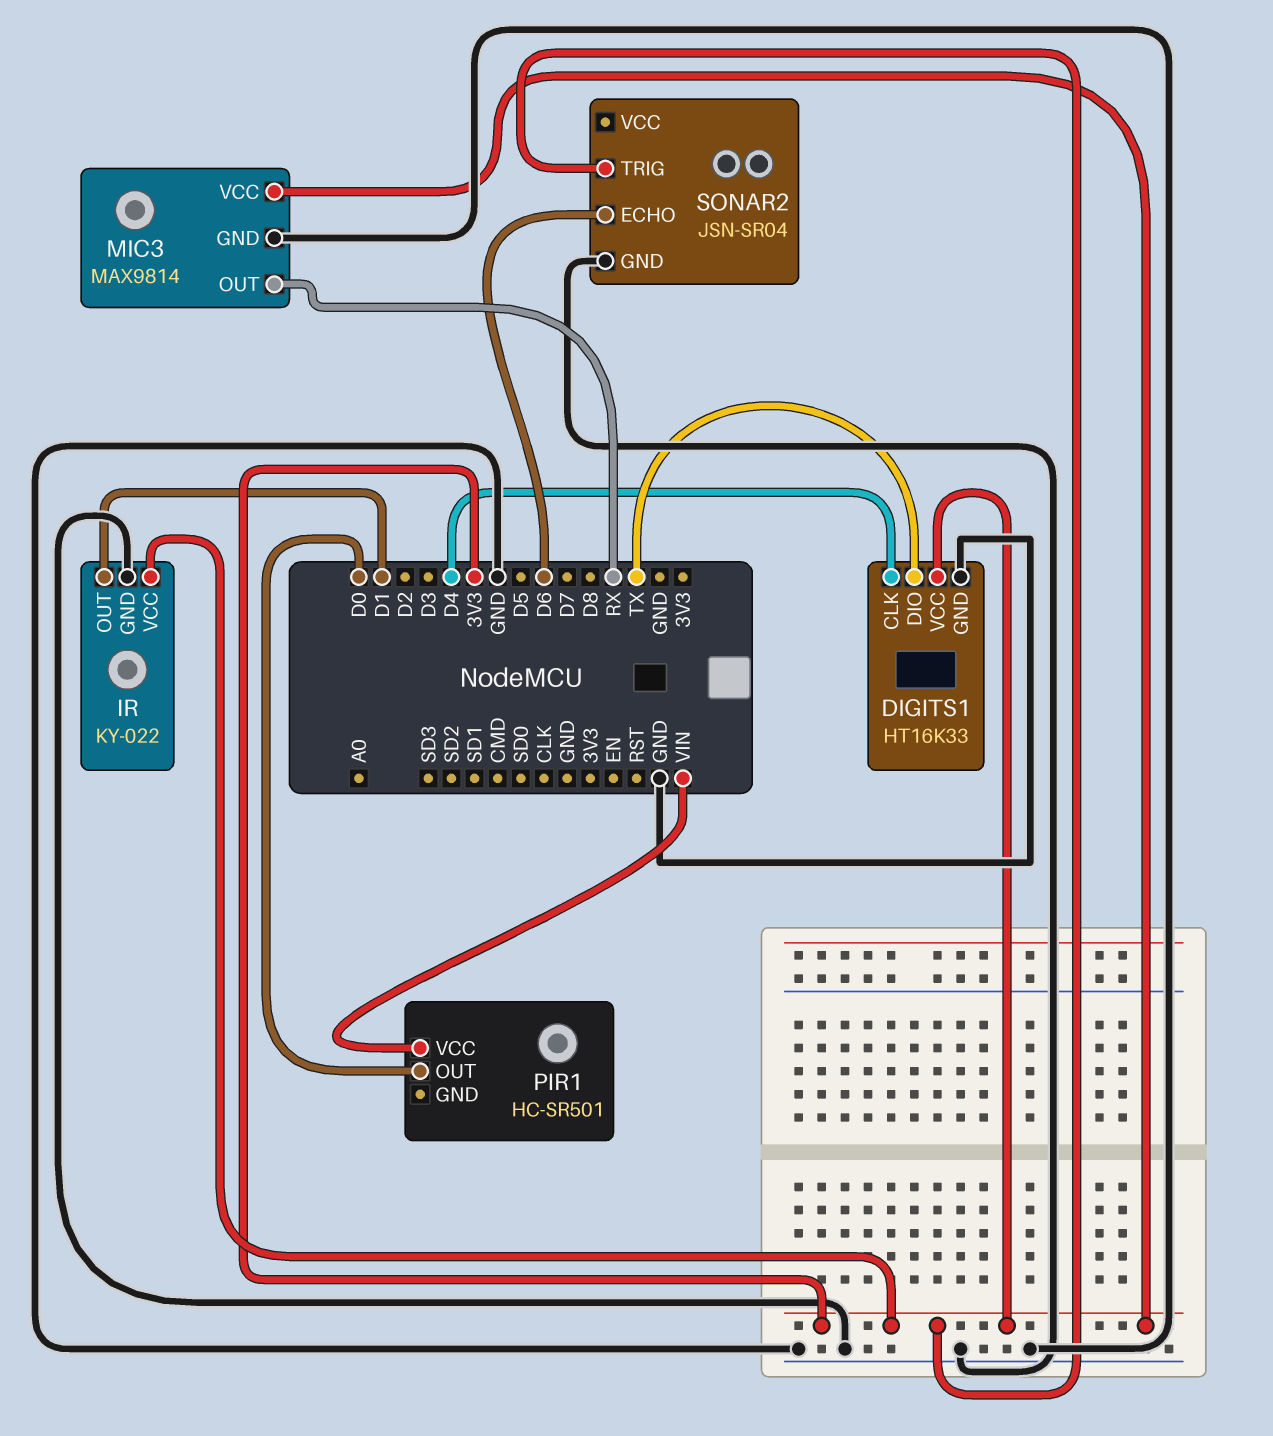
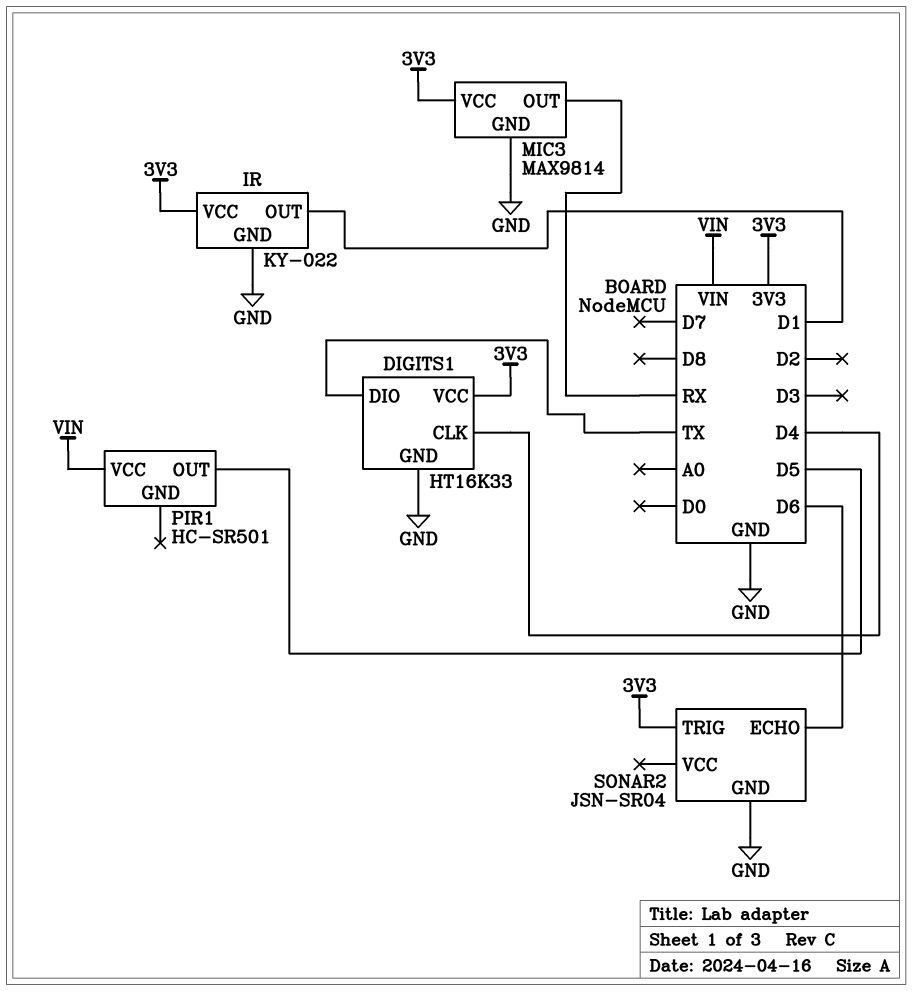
PIR1 pin OUT: D0 -> D5

